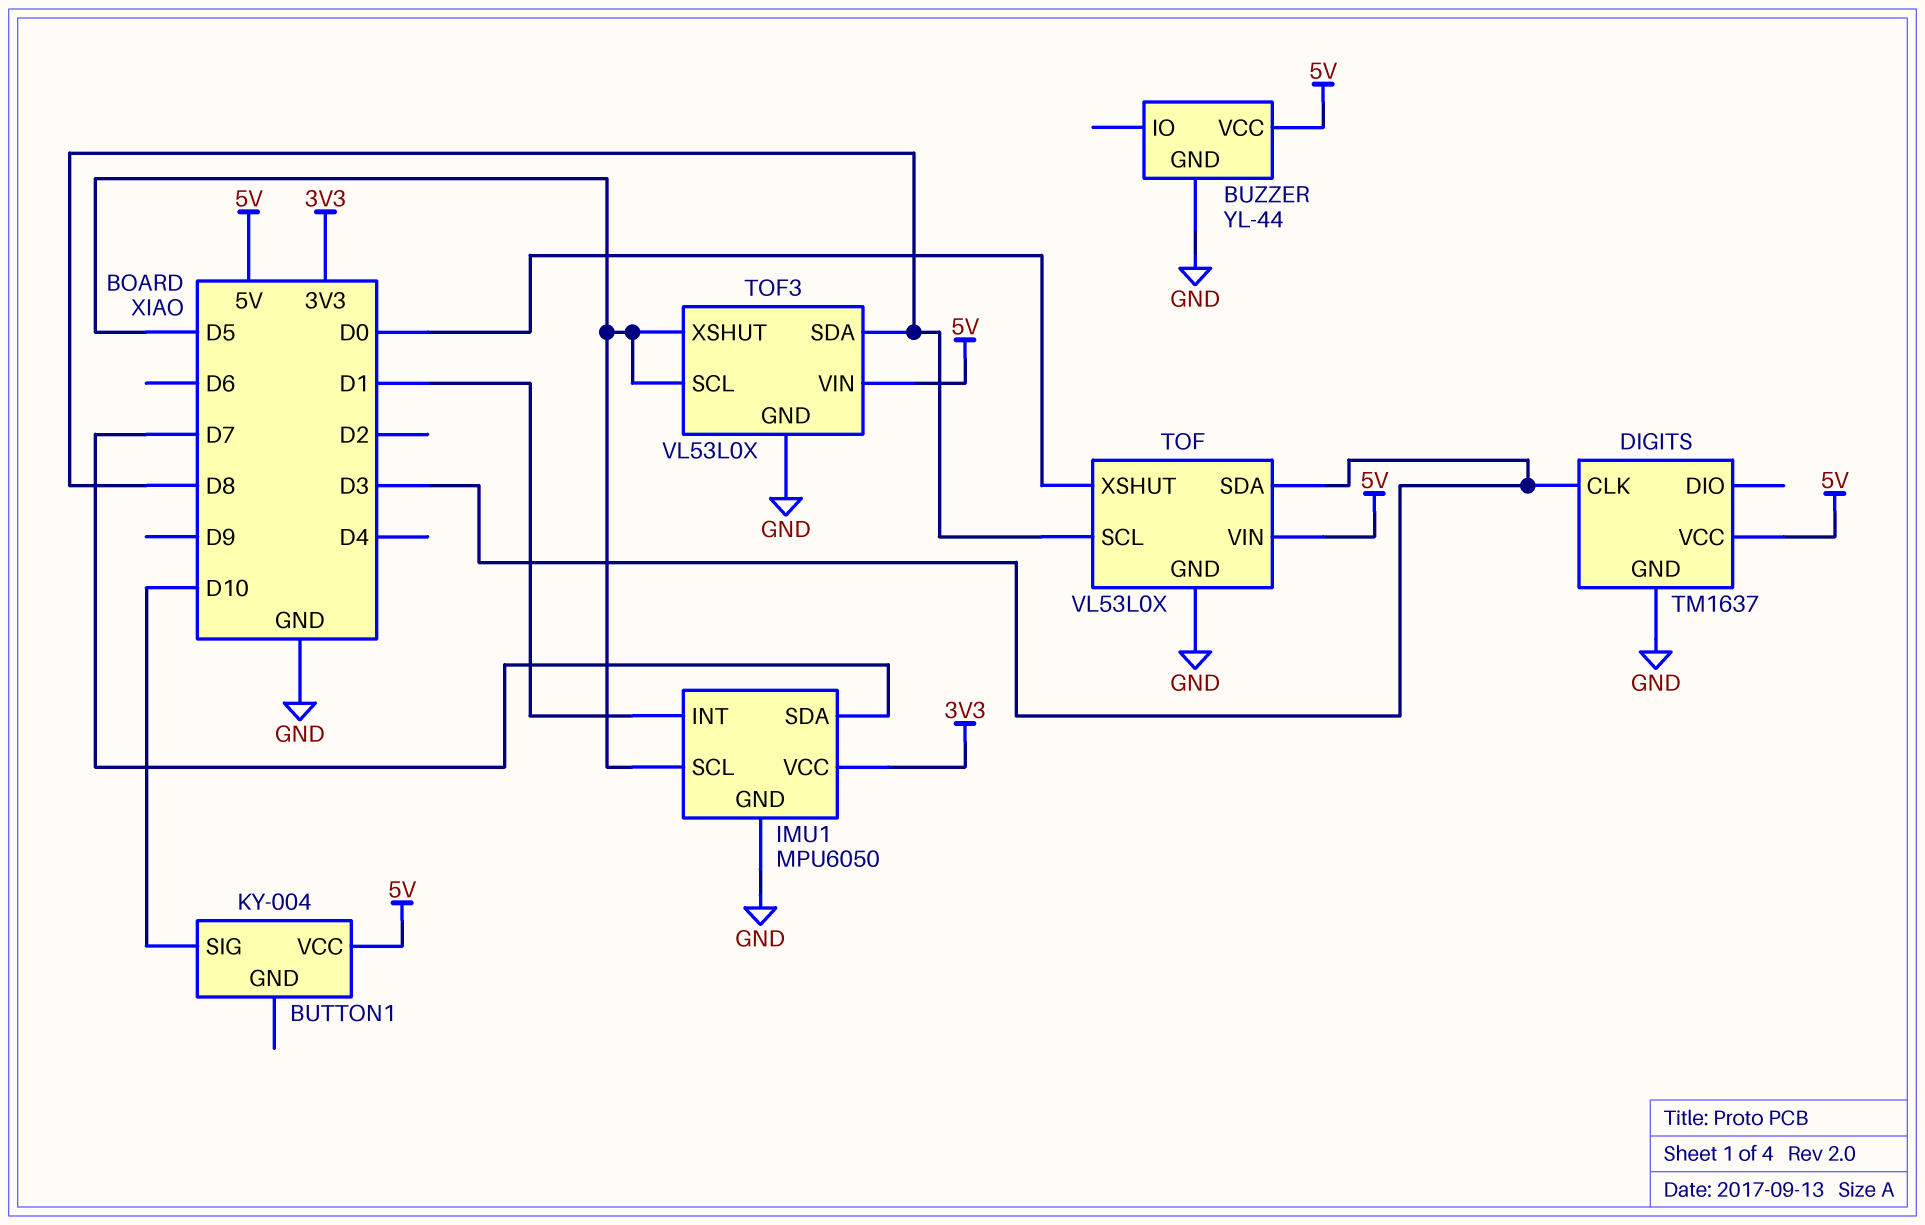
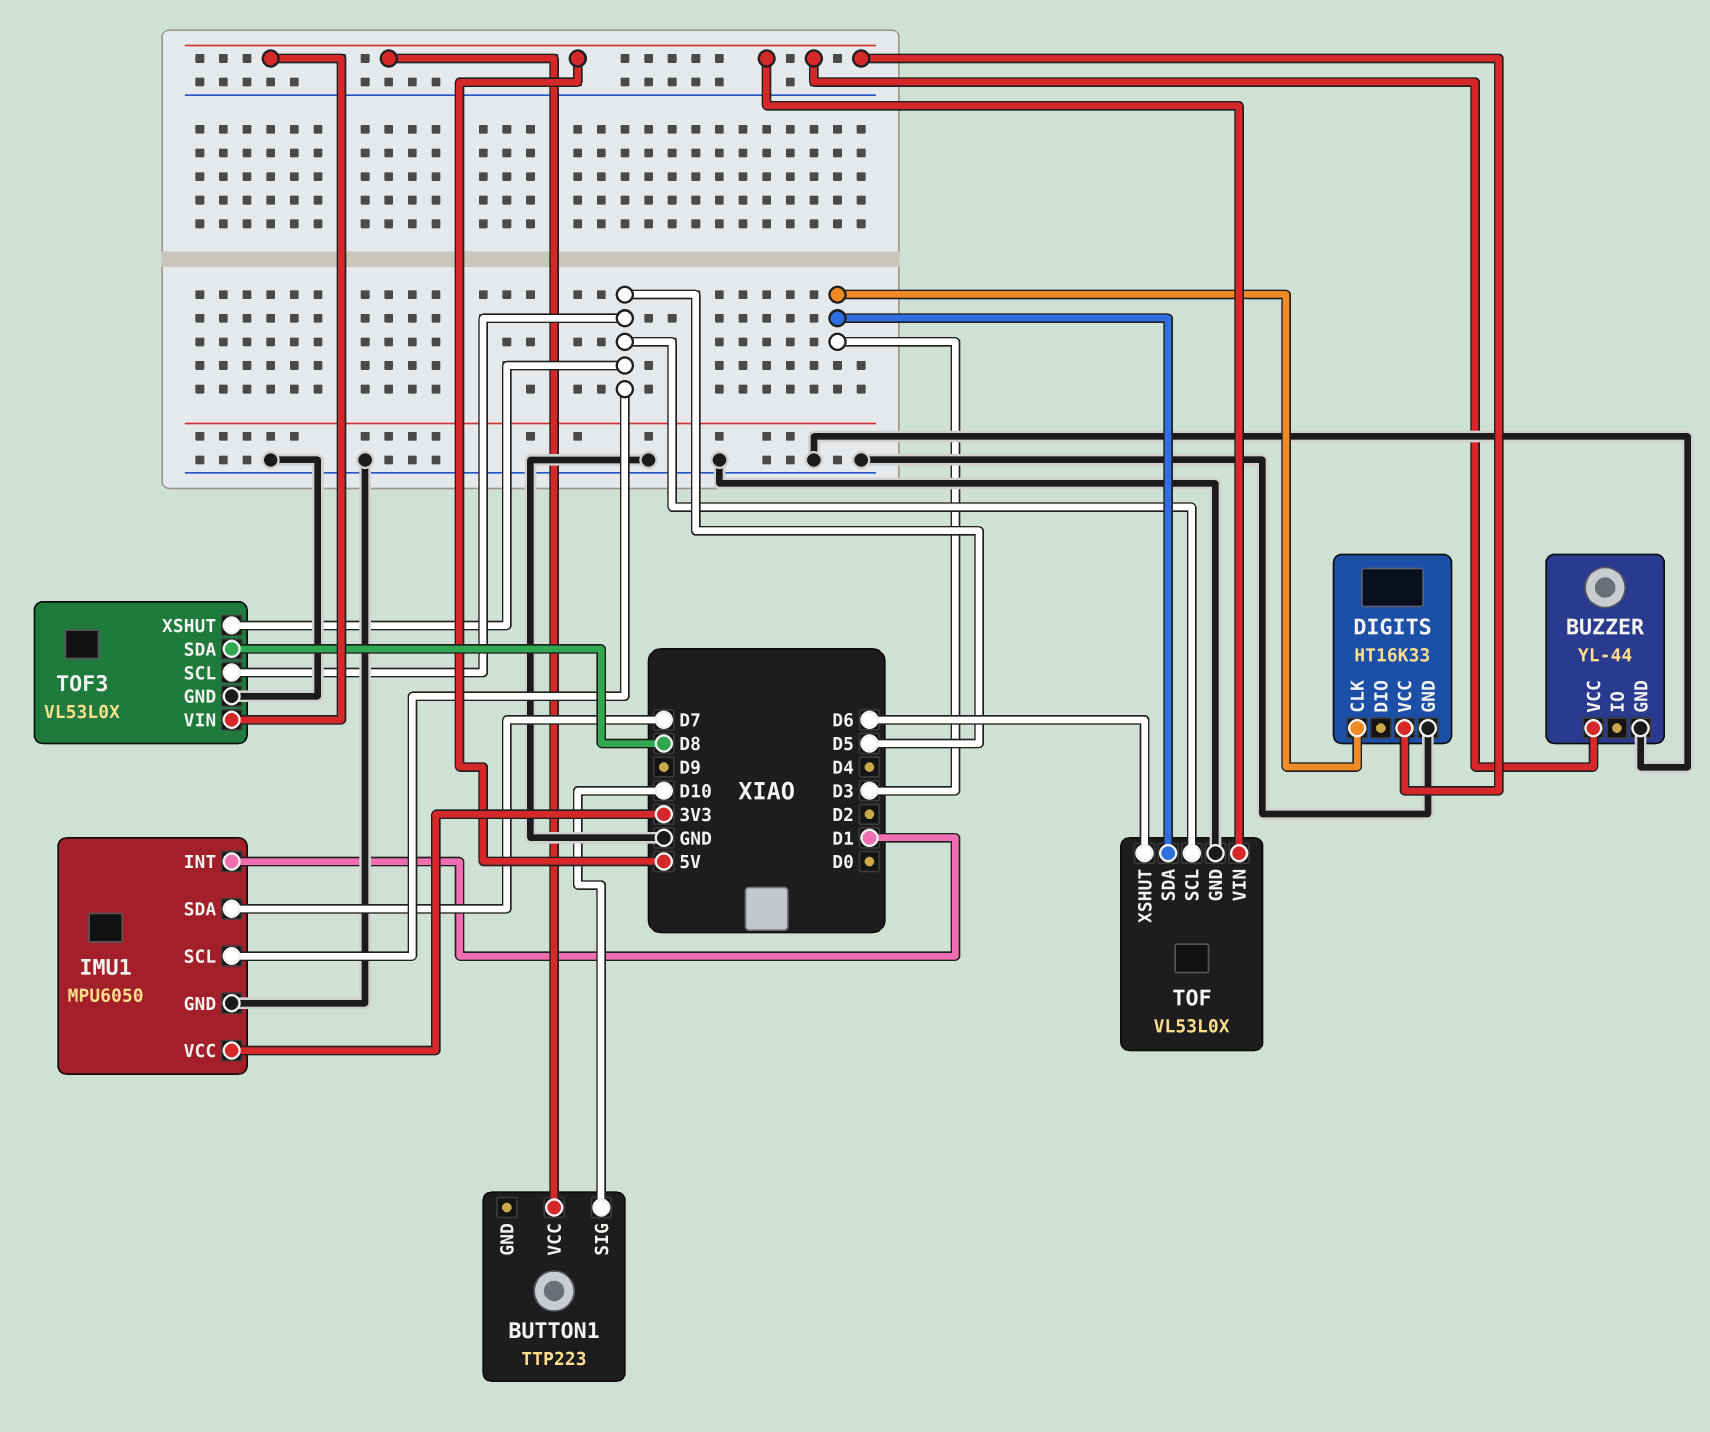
BUTTON1: KY-004 -> TTP223
DIGITS: TM1637 -> HT16K33
TOF pin SCL: D8 -> D5
TOF pin XSHUT: D0 -> D6

